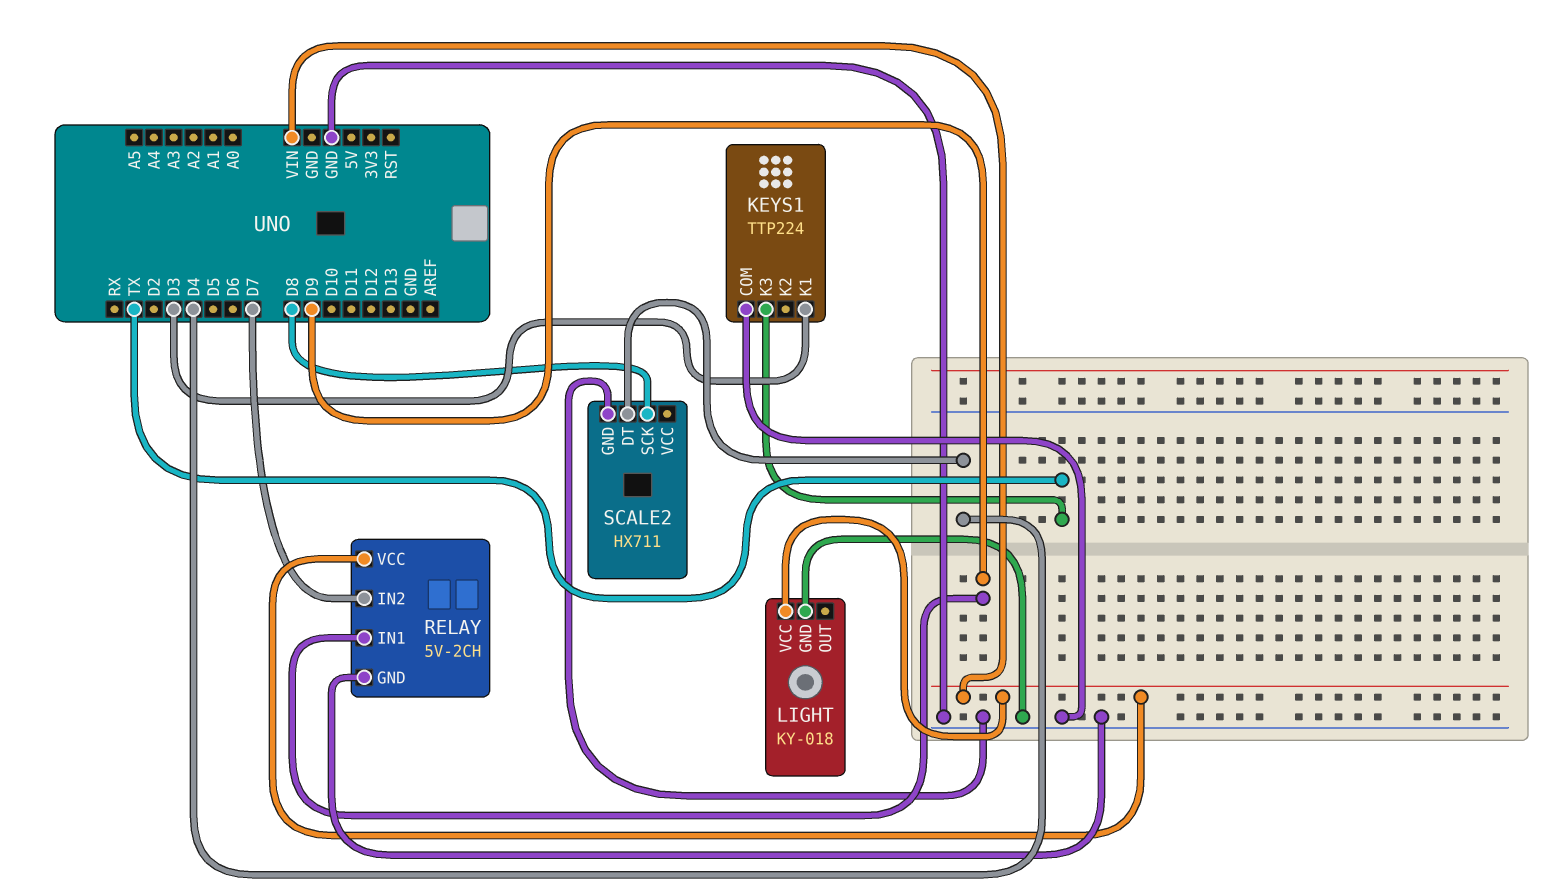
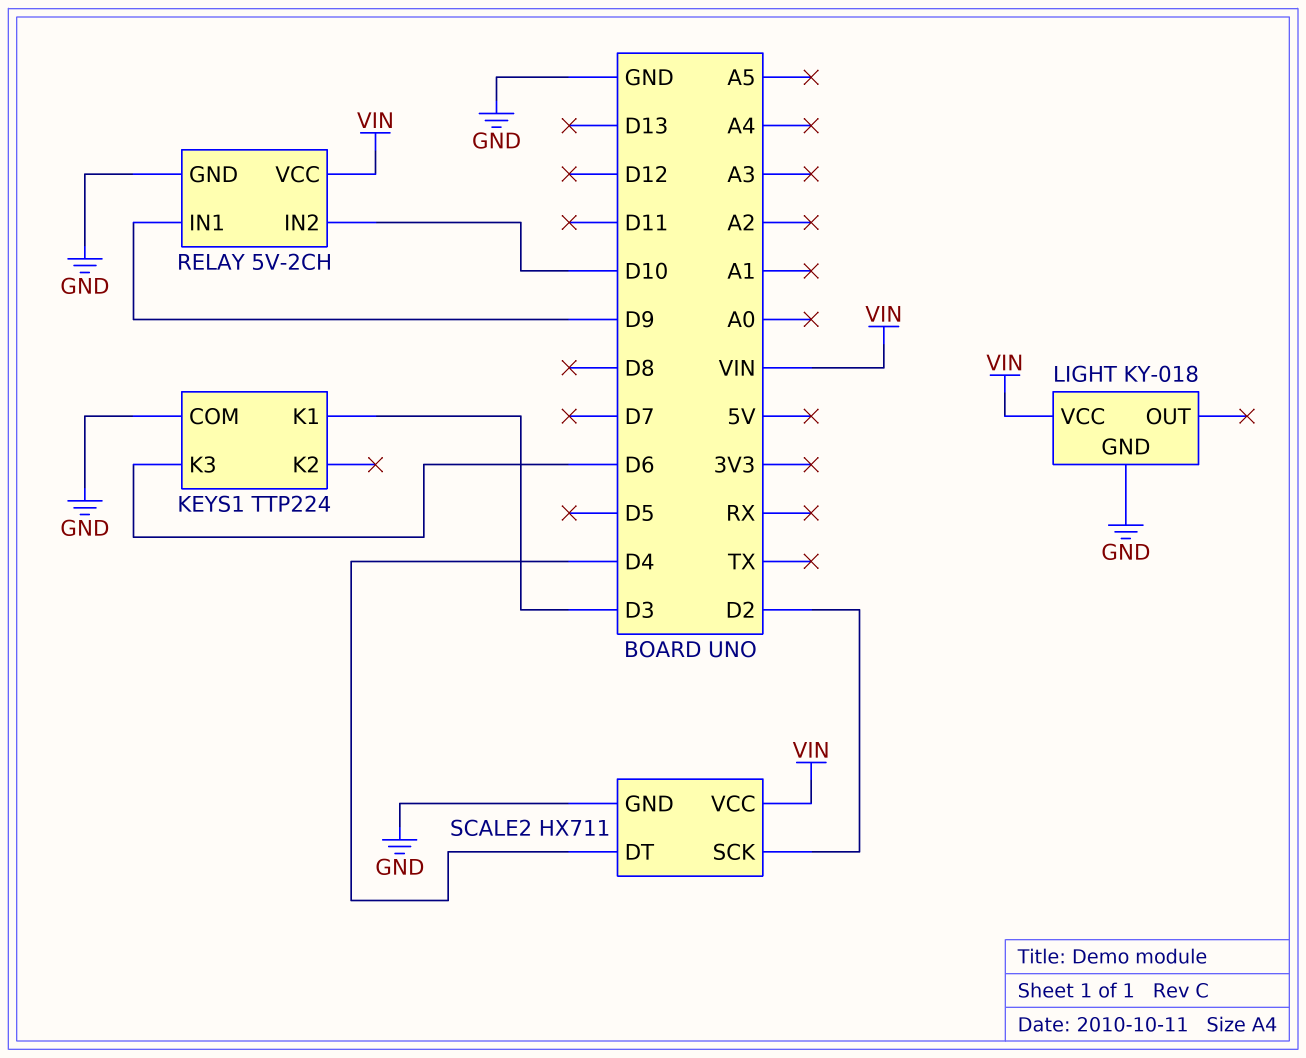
KEYS1 pin K3: TX -> D6
RELAY pin IN2: D7 -> D10
SCALE2 pin SCK: D8 -> D2
SCALE2 pin VCC: none -> VIN

